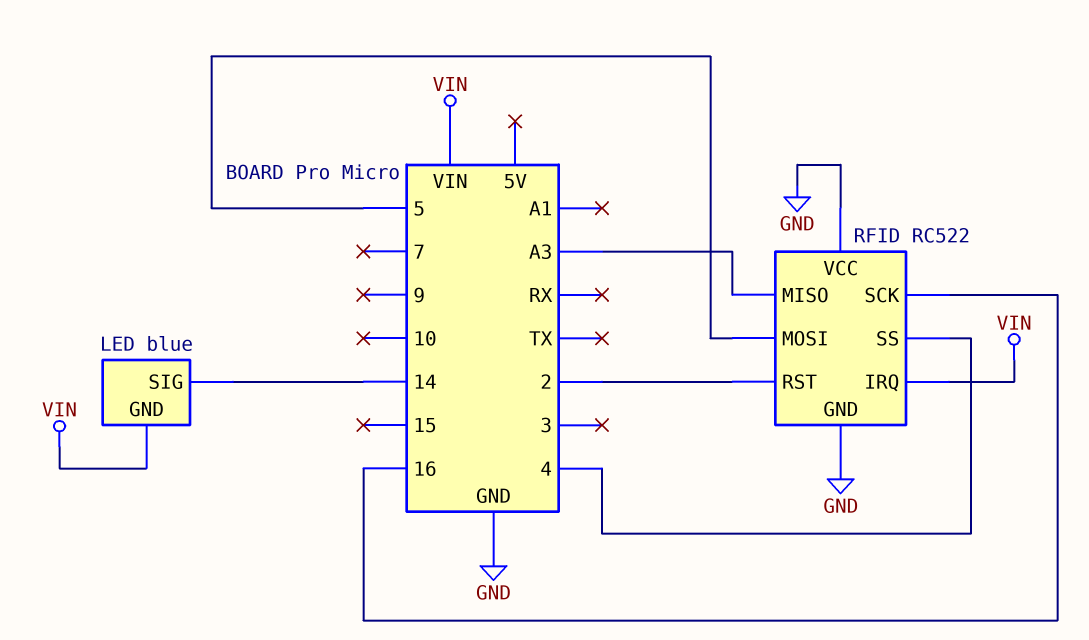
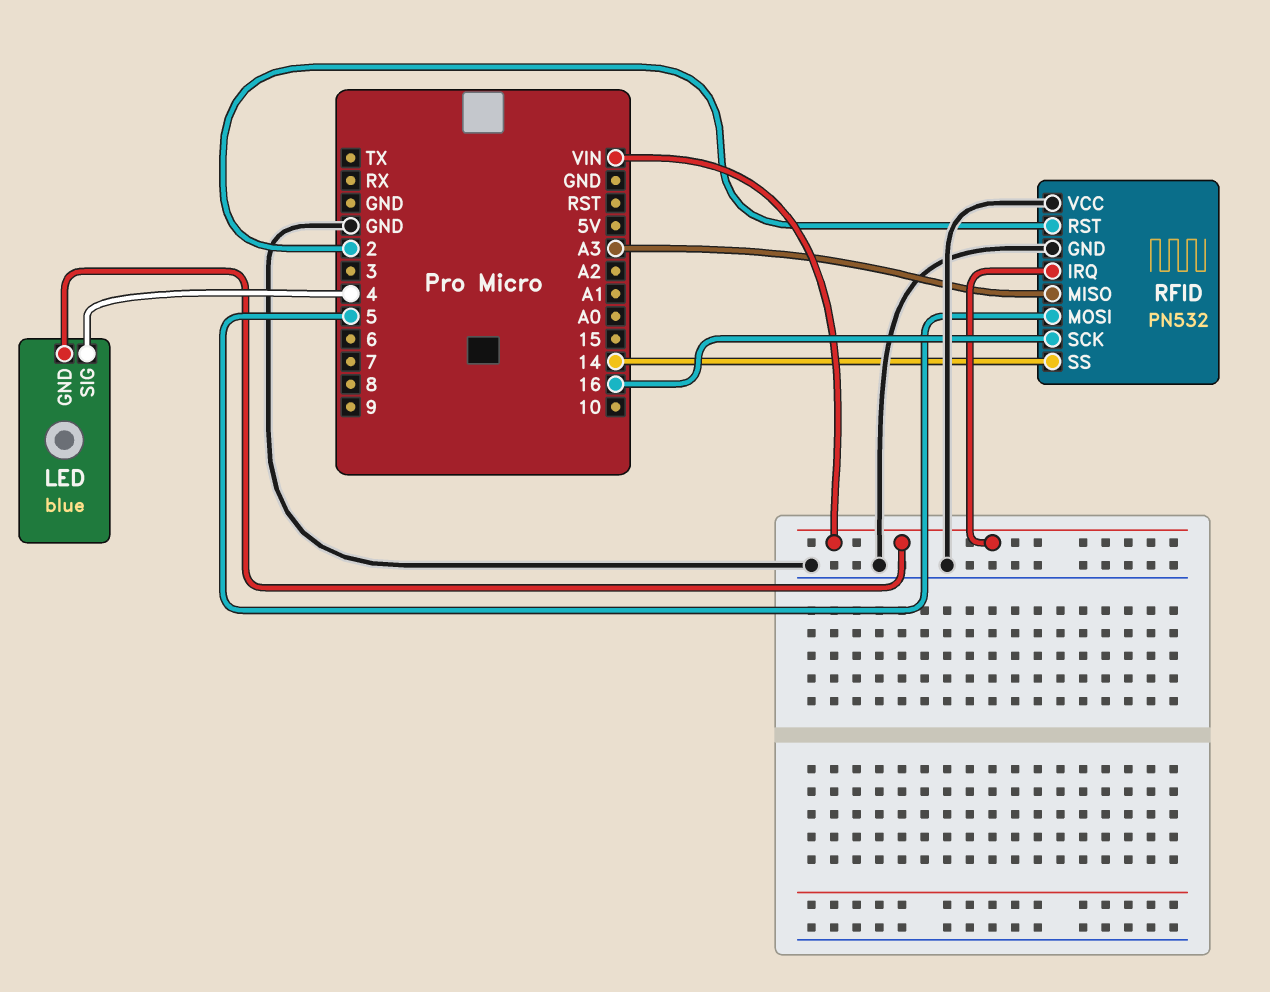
LED pin SIG: 14 -> 4
RFID: RC522 -> PN532
RFID pin SS: 4 -> 14

